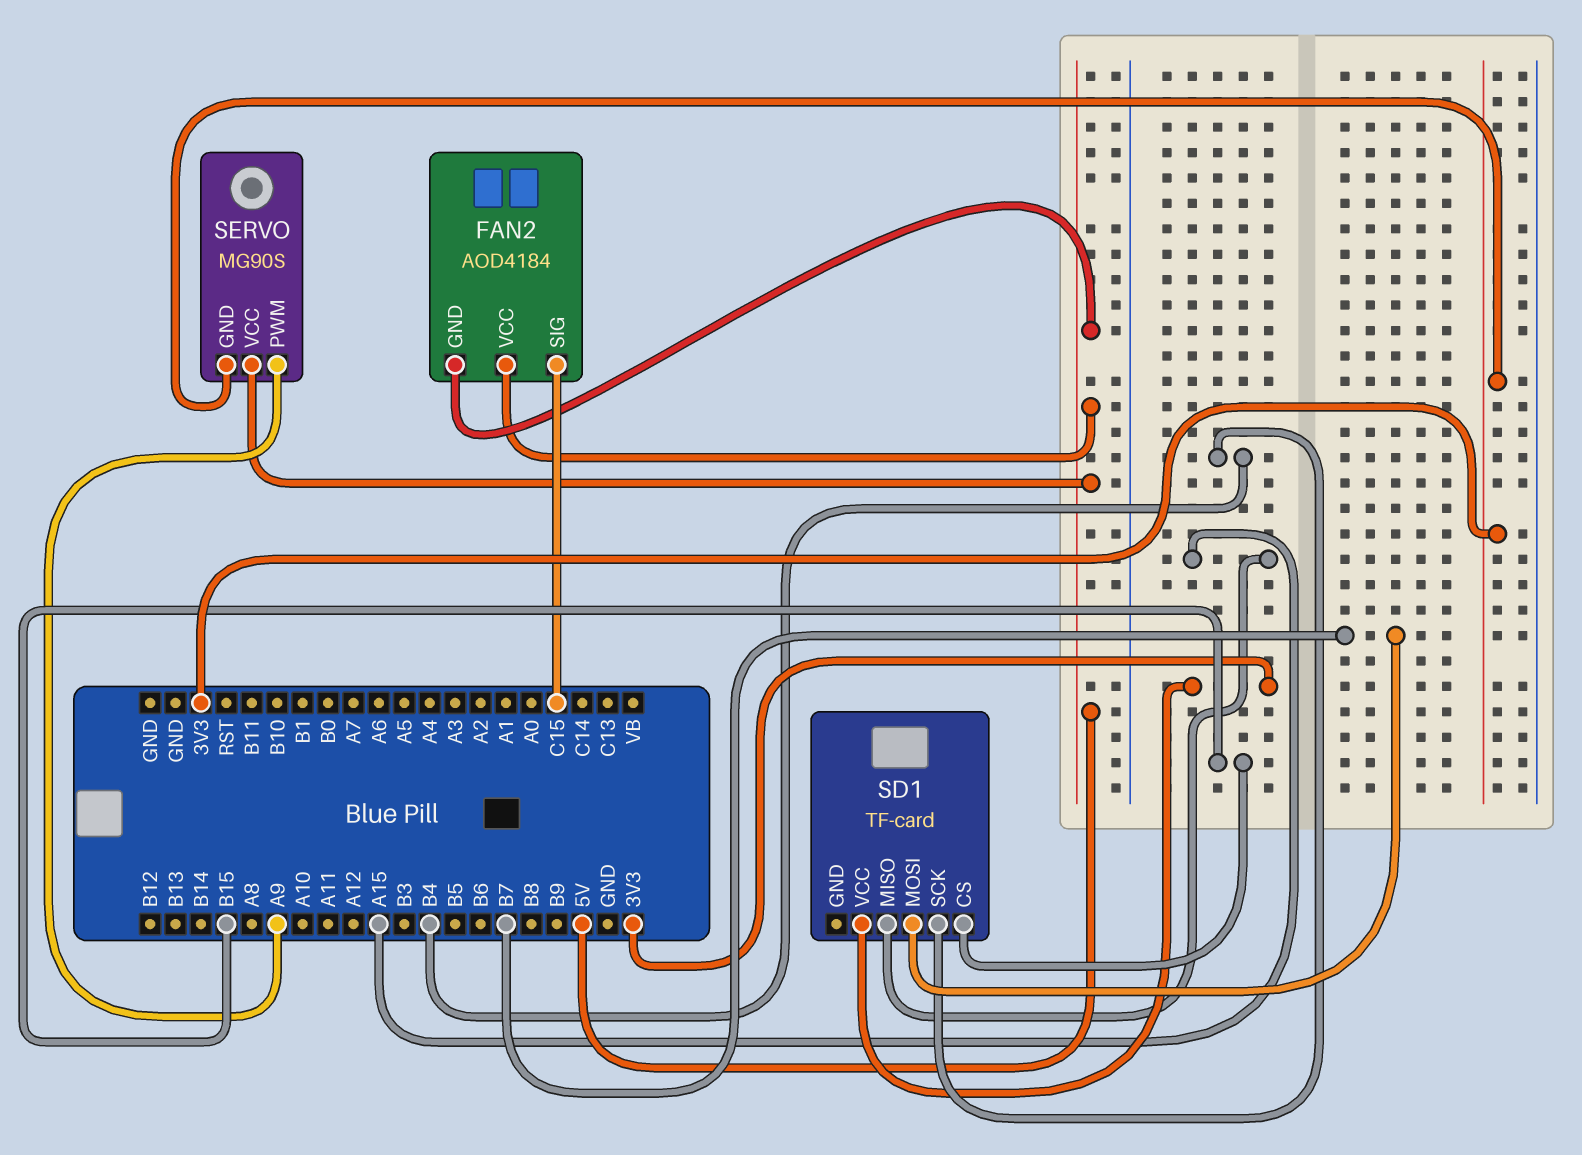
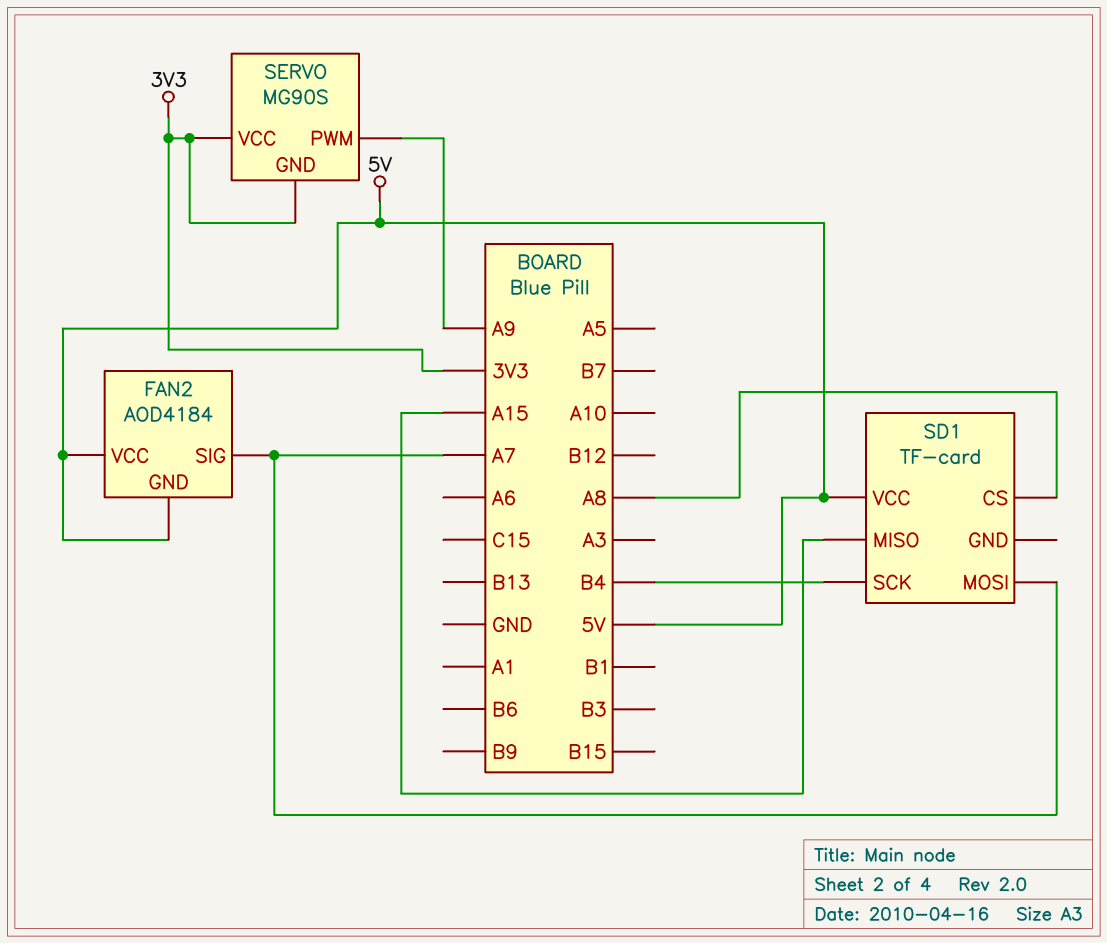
FAN2 pin SIG: C15 -> A7
SD1 pin CS: B15 -> A8
SD1 pin MOSI: B7 -> A7
SD1 pin VCC: 3V3 -> 5V
SERVO pin VCC: 5V -> 3V3

